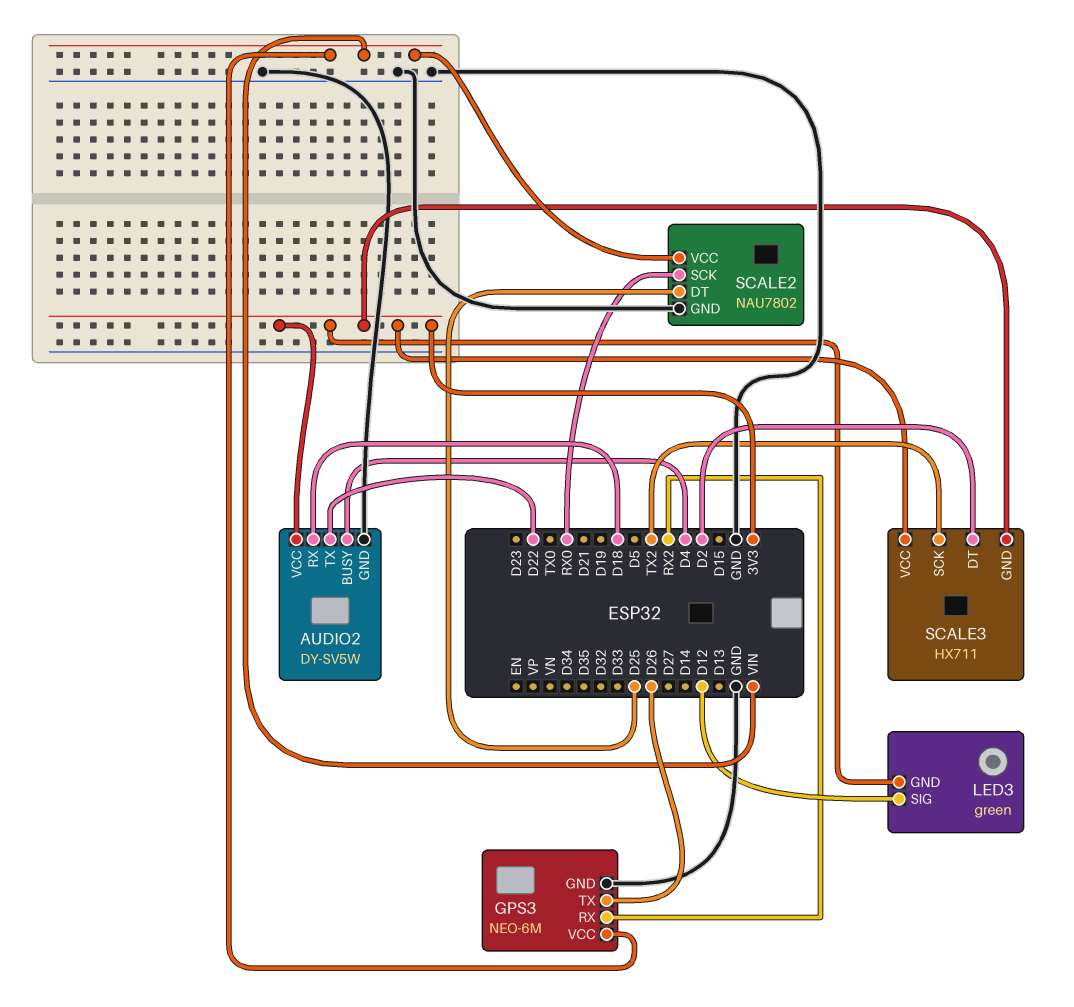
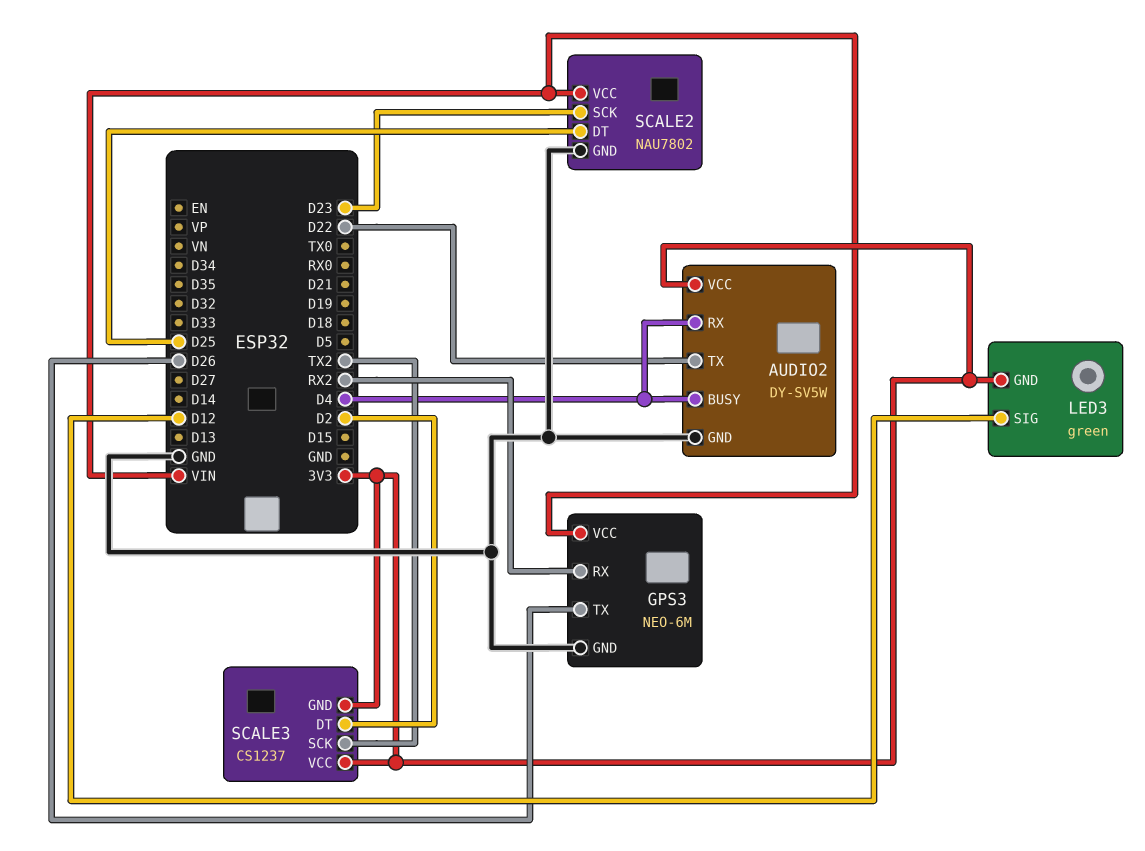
AUDIO2 pin RX: D18 -> D4
SCALE2 pin SCK: RX0 -> D23
SCALE3: HX711 -> CS1237

